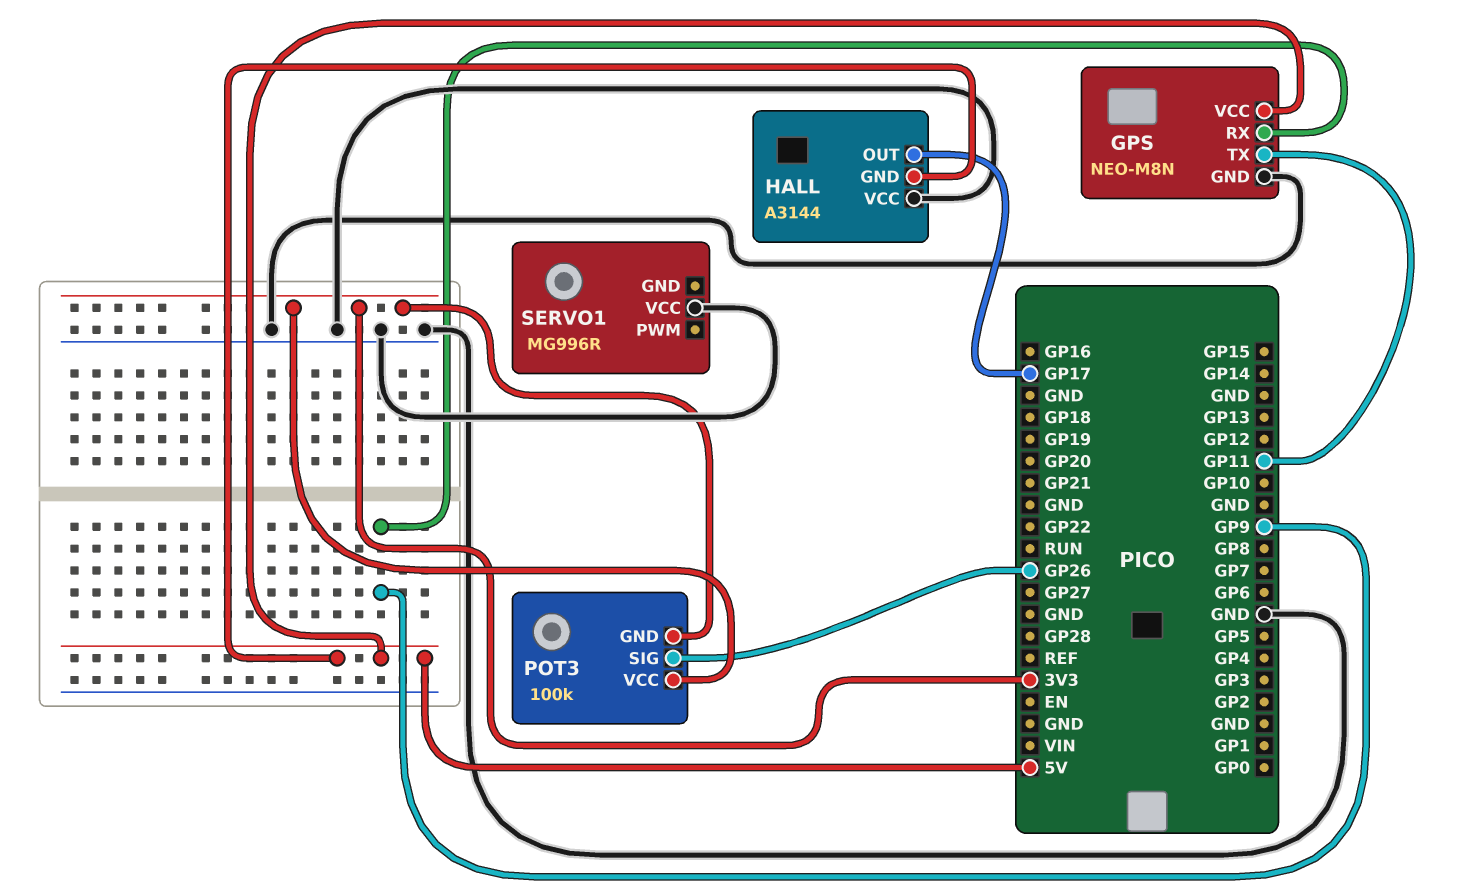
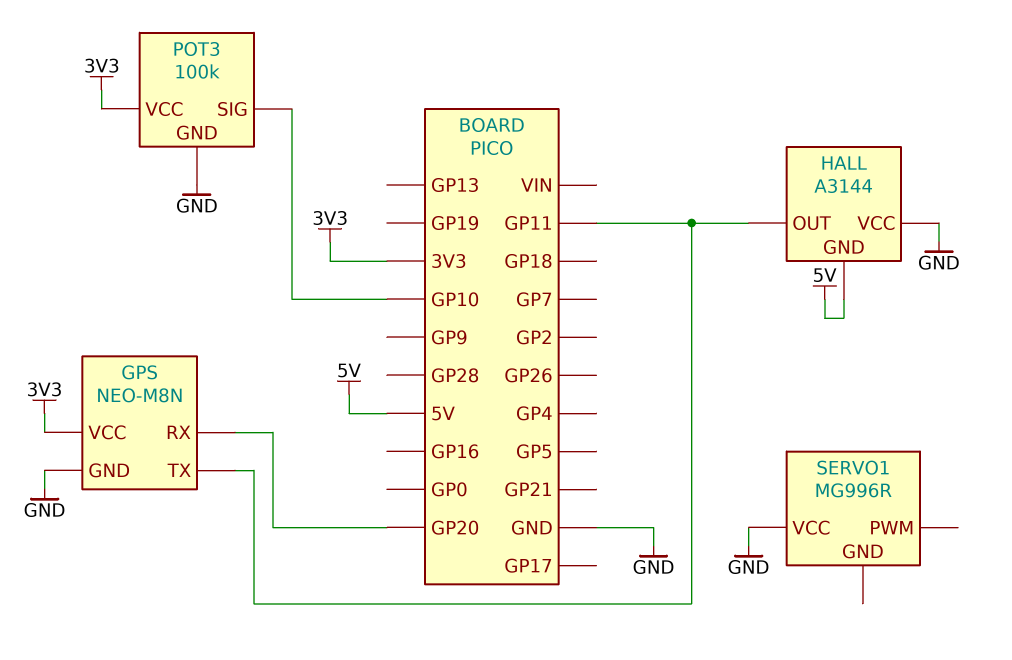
GPS pin RX: GP9 -> GP20
GPS pin VCC: 5V -> 3V3
HALL pin OUT: GP17 -> GP11
POT3 pin GND: 3V3 -> GND
POT3 pin SIG: GP26 -> GP10

